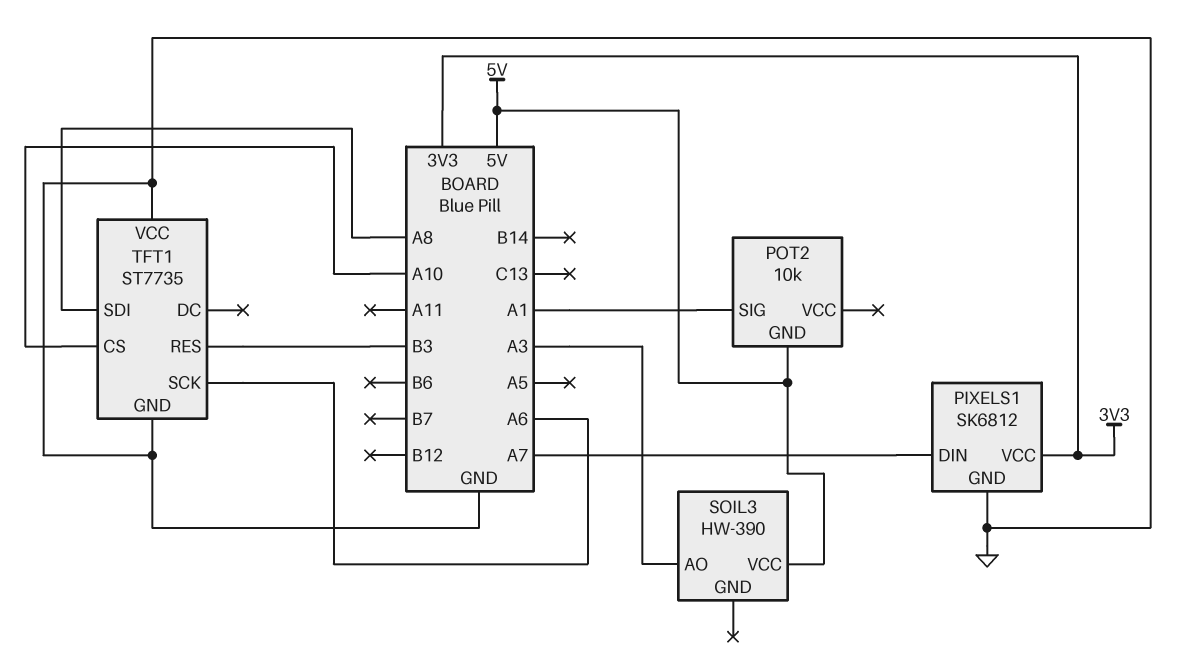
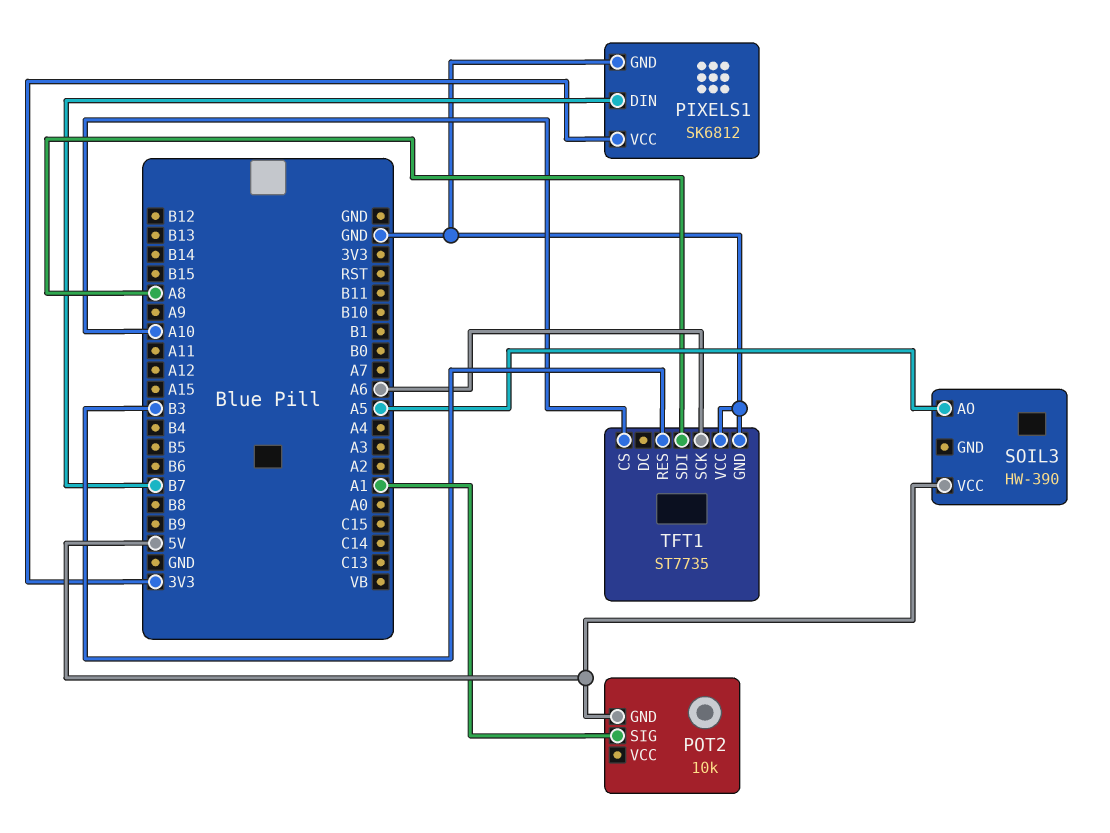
PIXELS1 pin DIN: A7 -> B7
SOIL3 pin AO: A3 -> A5

